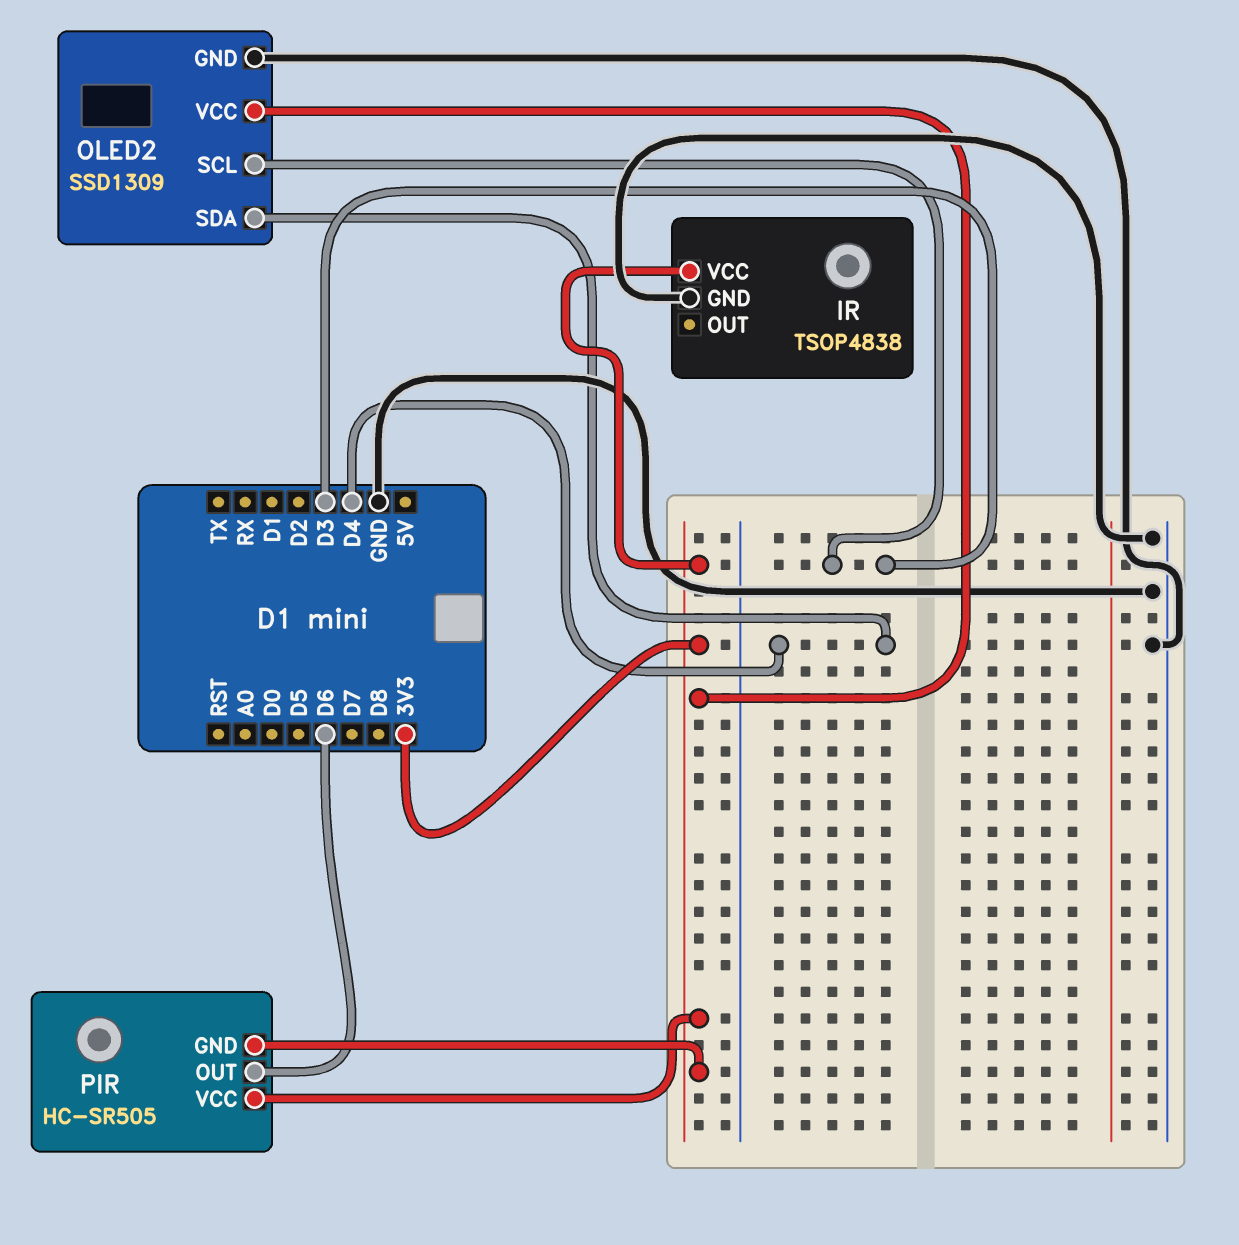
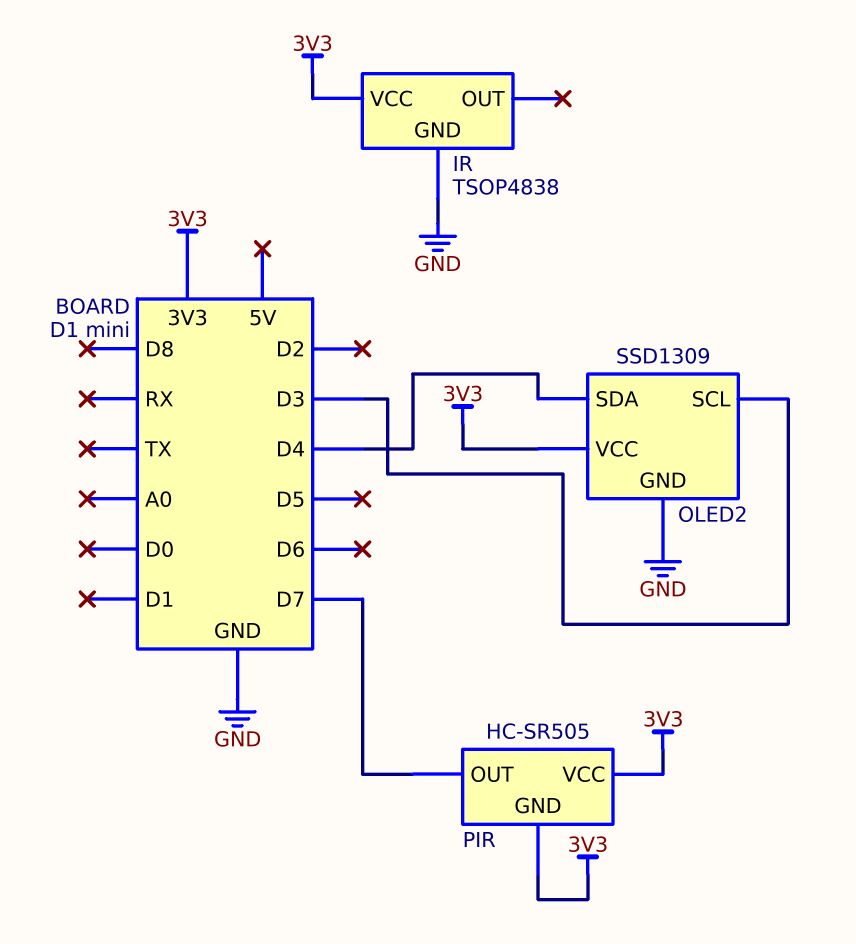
PIR pin OUT: D6 -> D7

